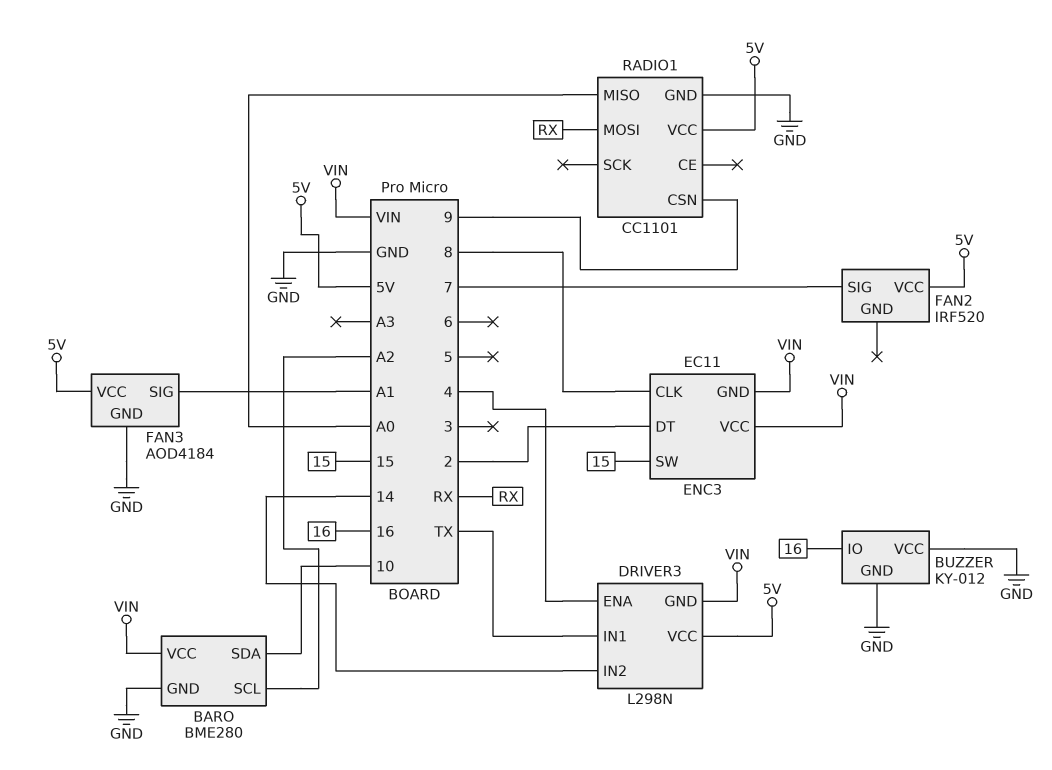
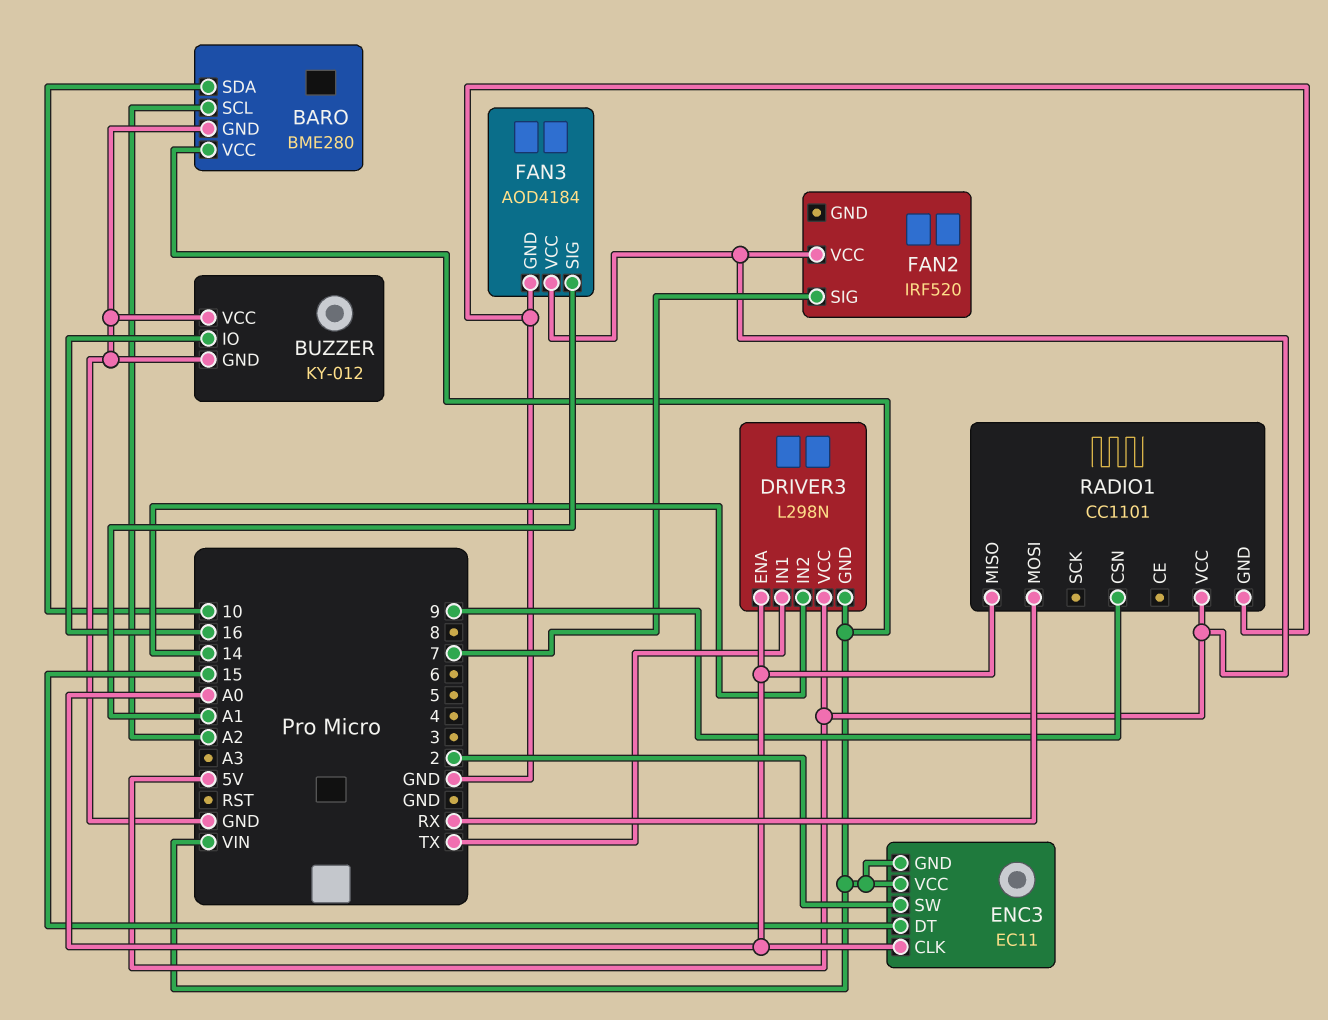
DRIVER3 pin ENA: 4 -> A0
ENC3 pin CLK: 8 -> A0
ENC3 pin DT: 2 -> 15
ENC3 pin SW: 15 -> 2

